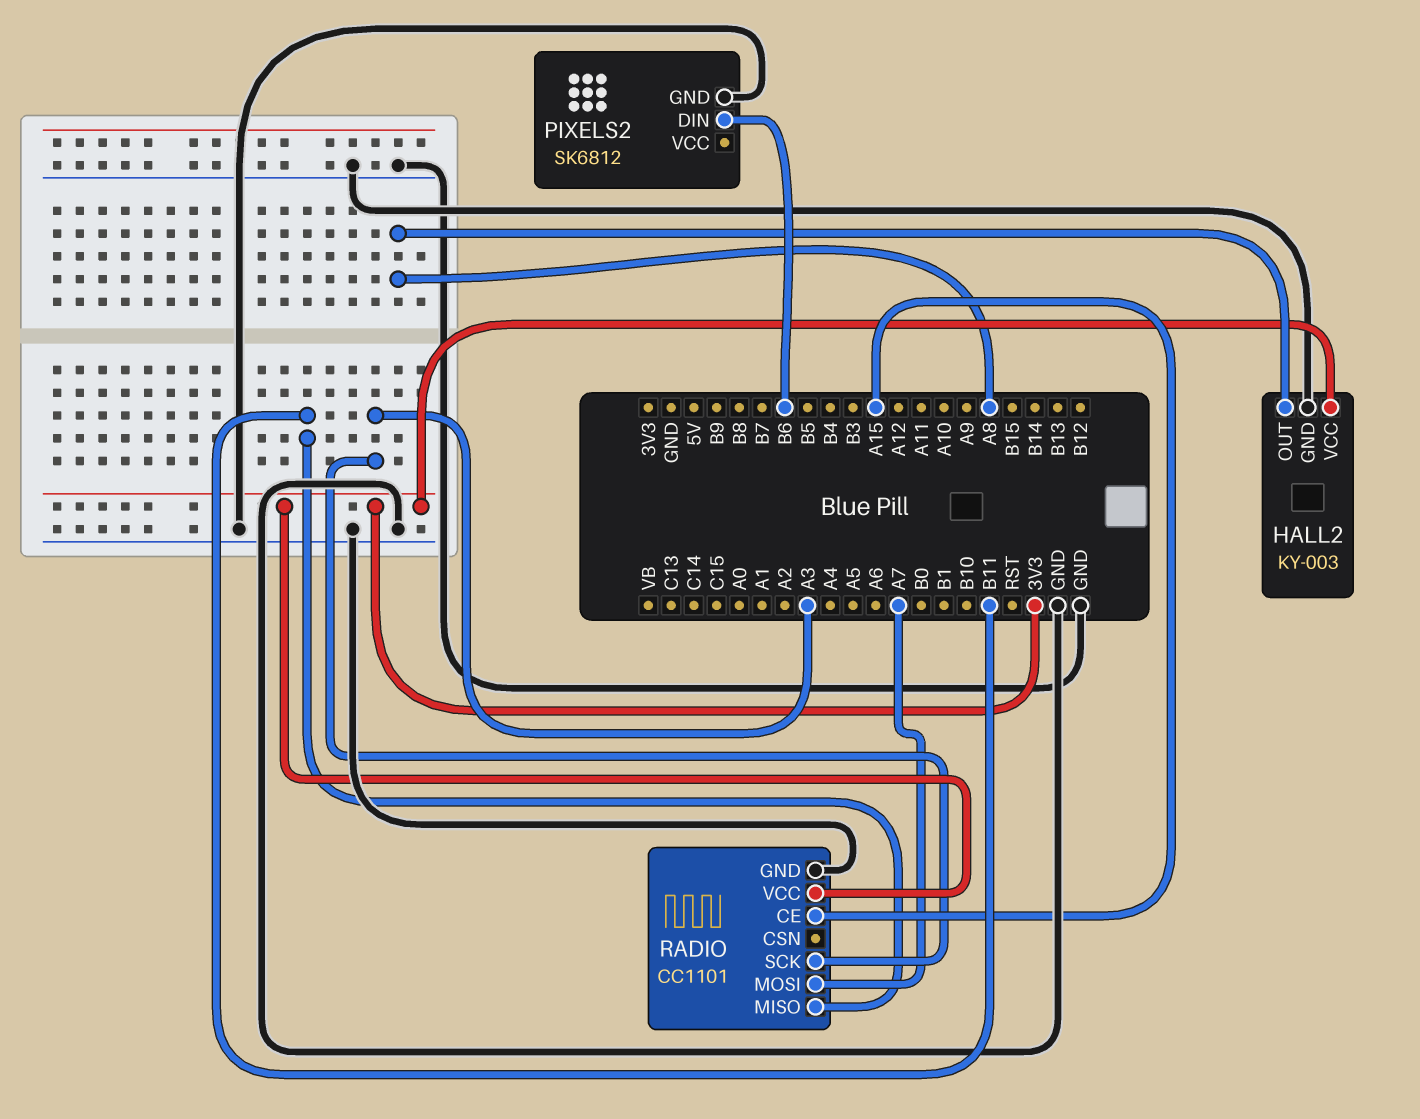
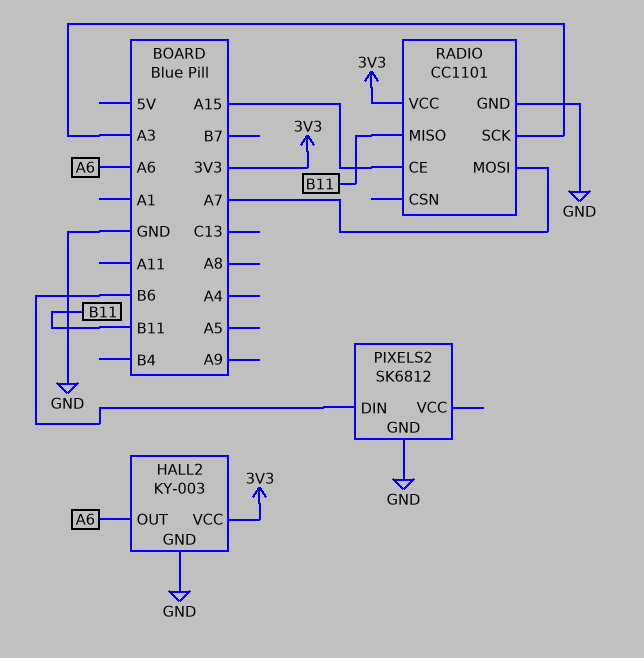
HALL2 pin OUT: A8 -> A6

